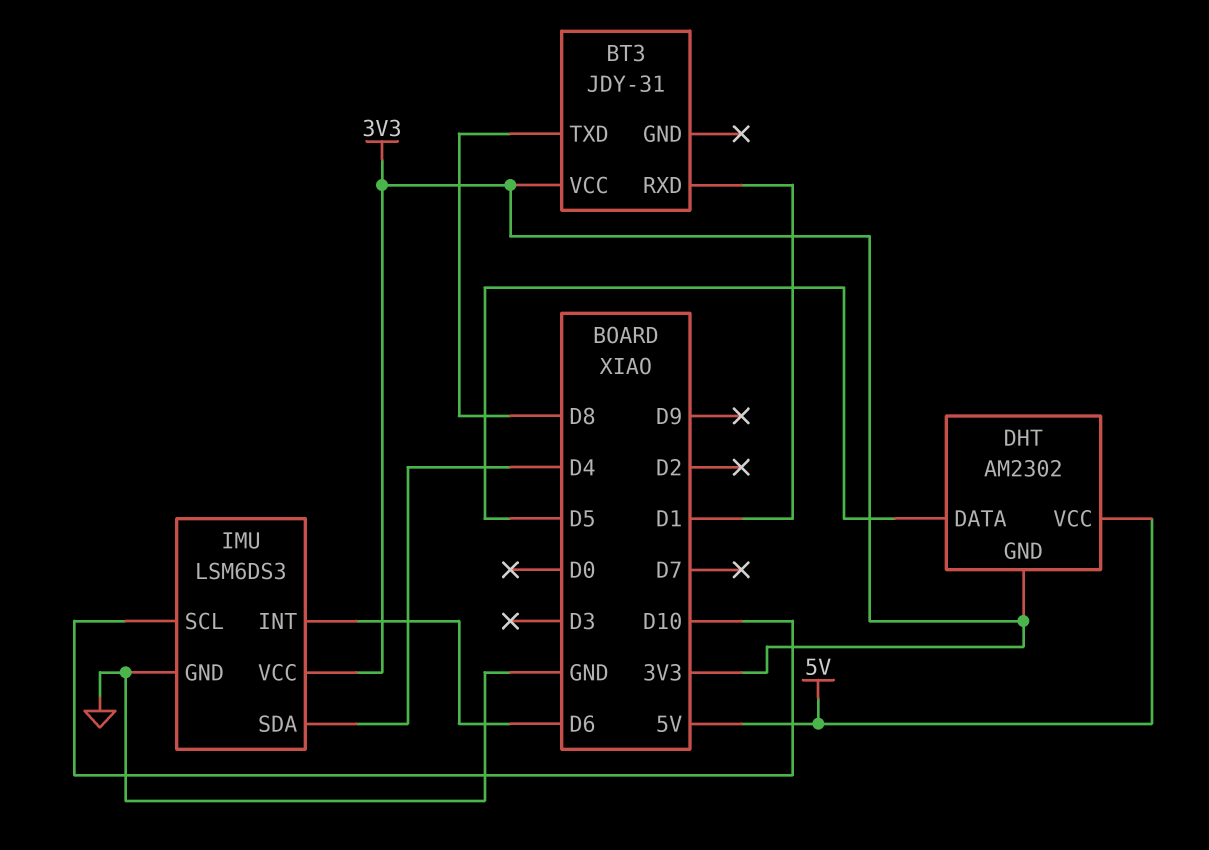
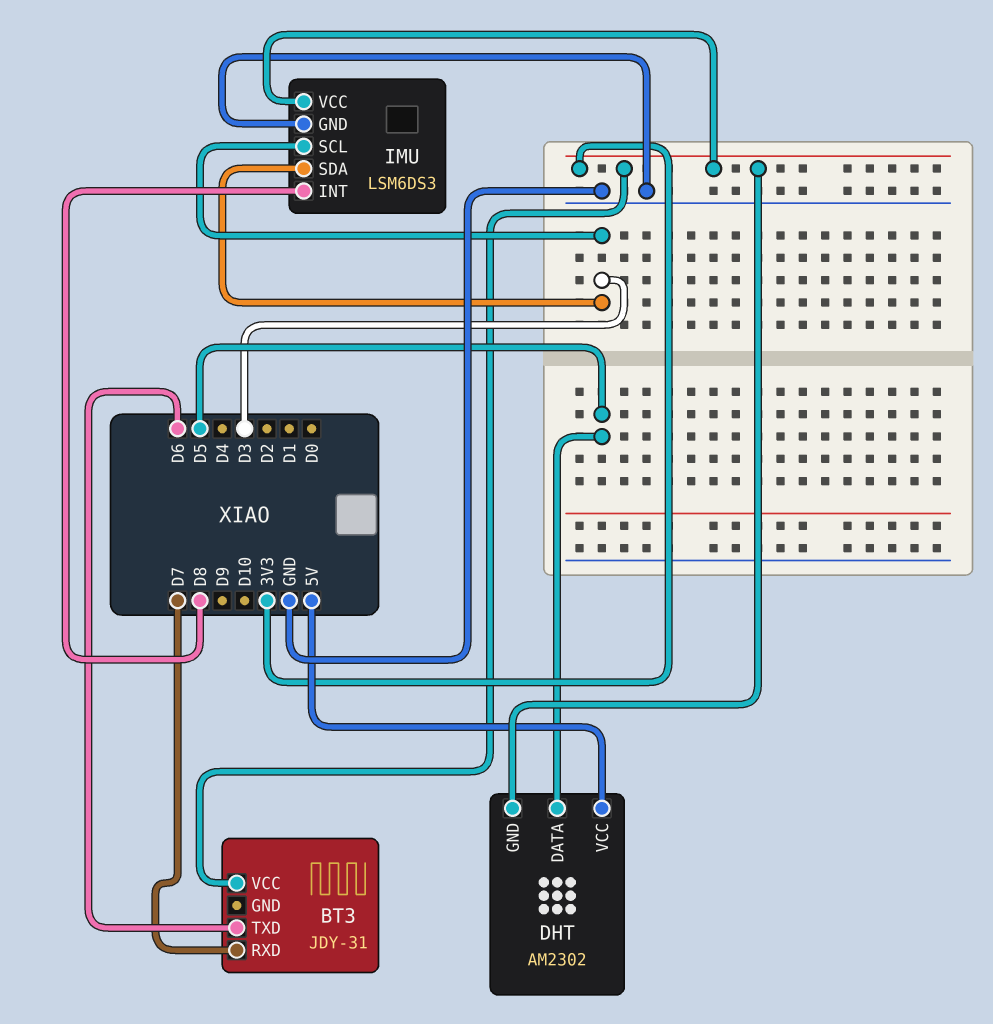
BT3 pin RXD: D1 -> D7
BT3 pin TXD: D8 -> D6
IMU pin INT: D6 -> D8
IMU pin SCL: D10 -> D3
IMU pin SDA: D4 -> D3

